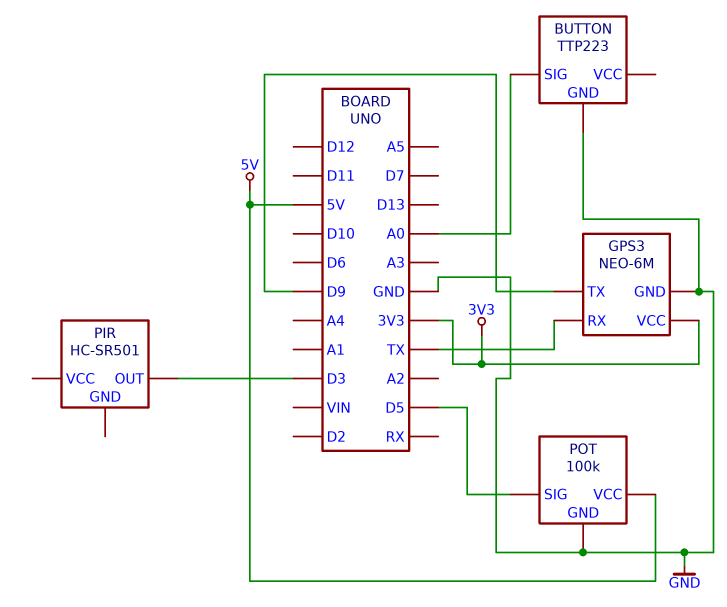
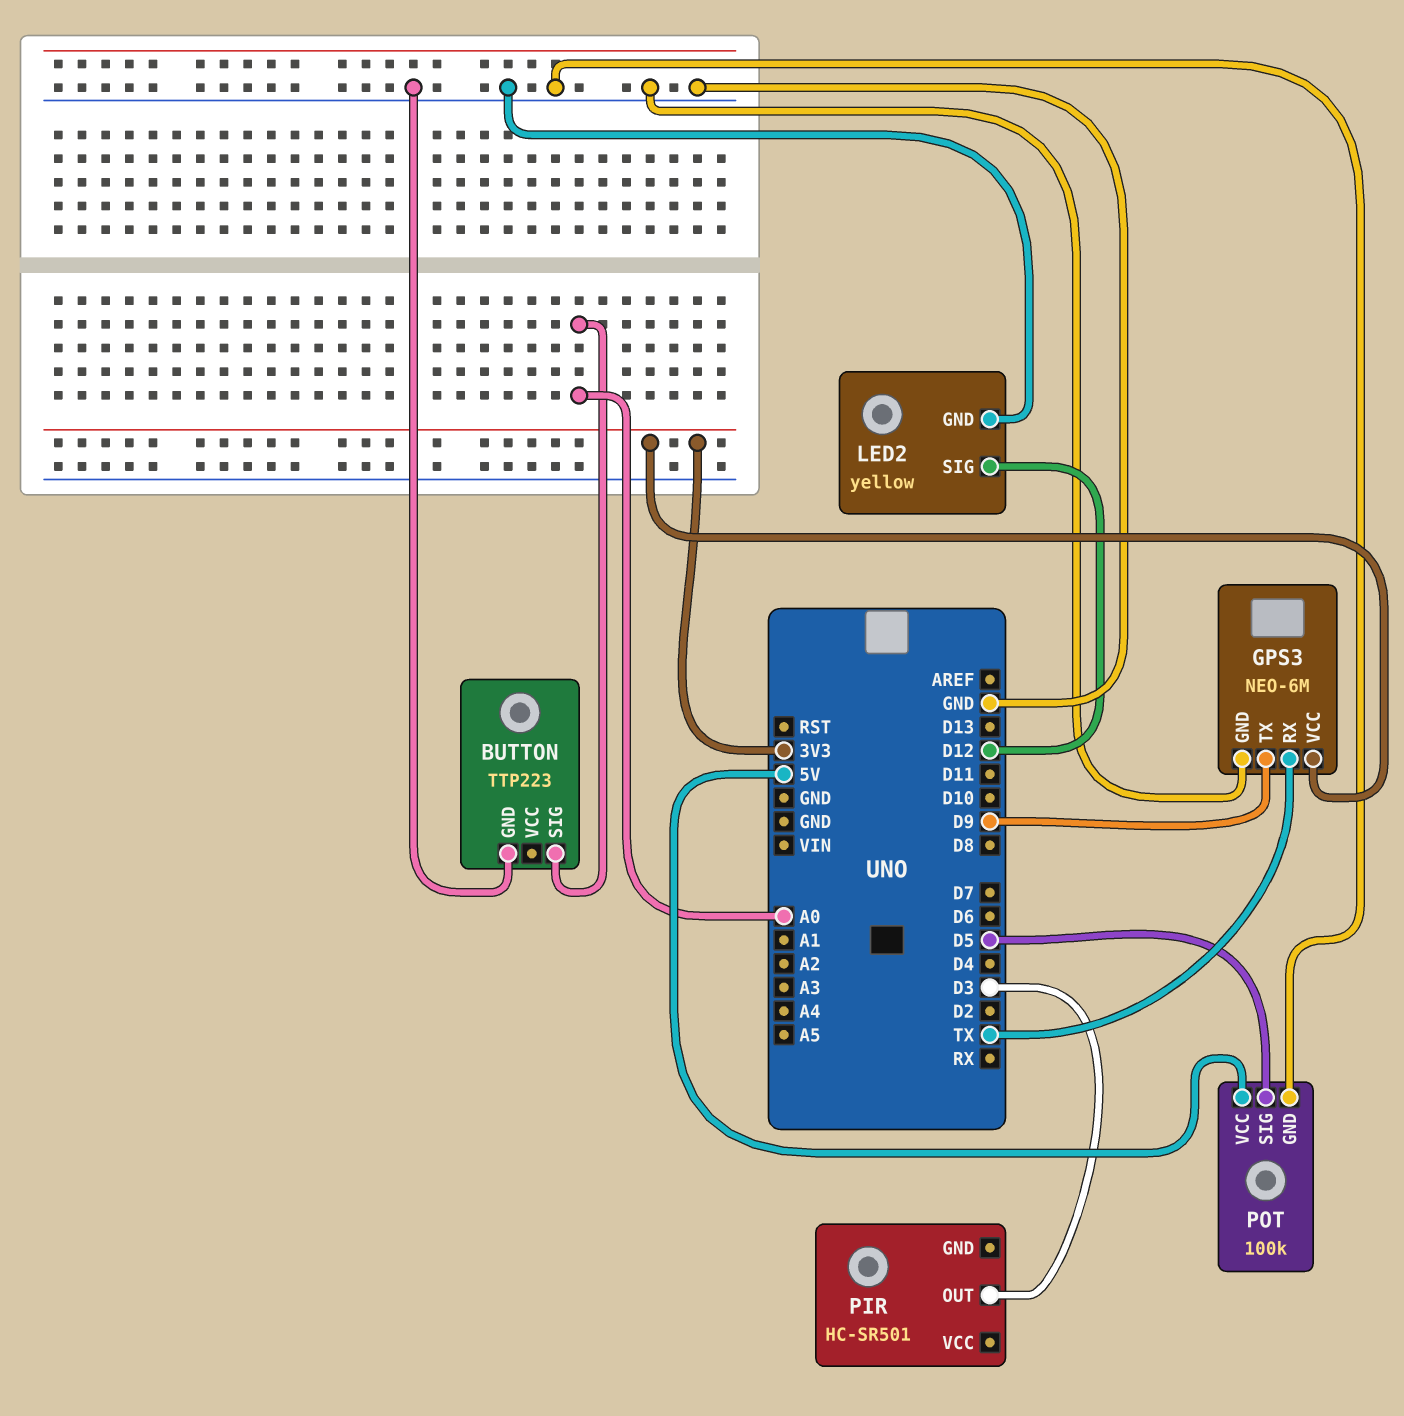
LED2: none -> yellow
LED2 pin GND: none -> GND
LED2 pin SIG: none -> D12

